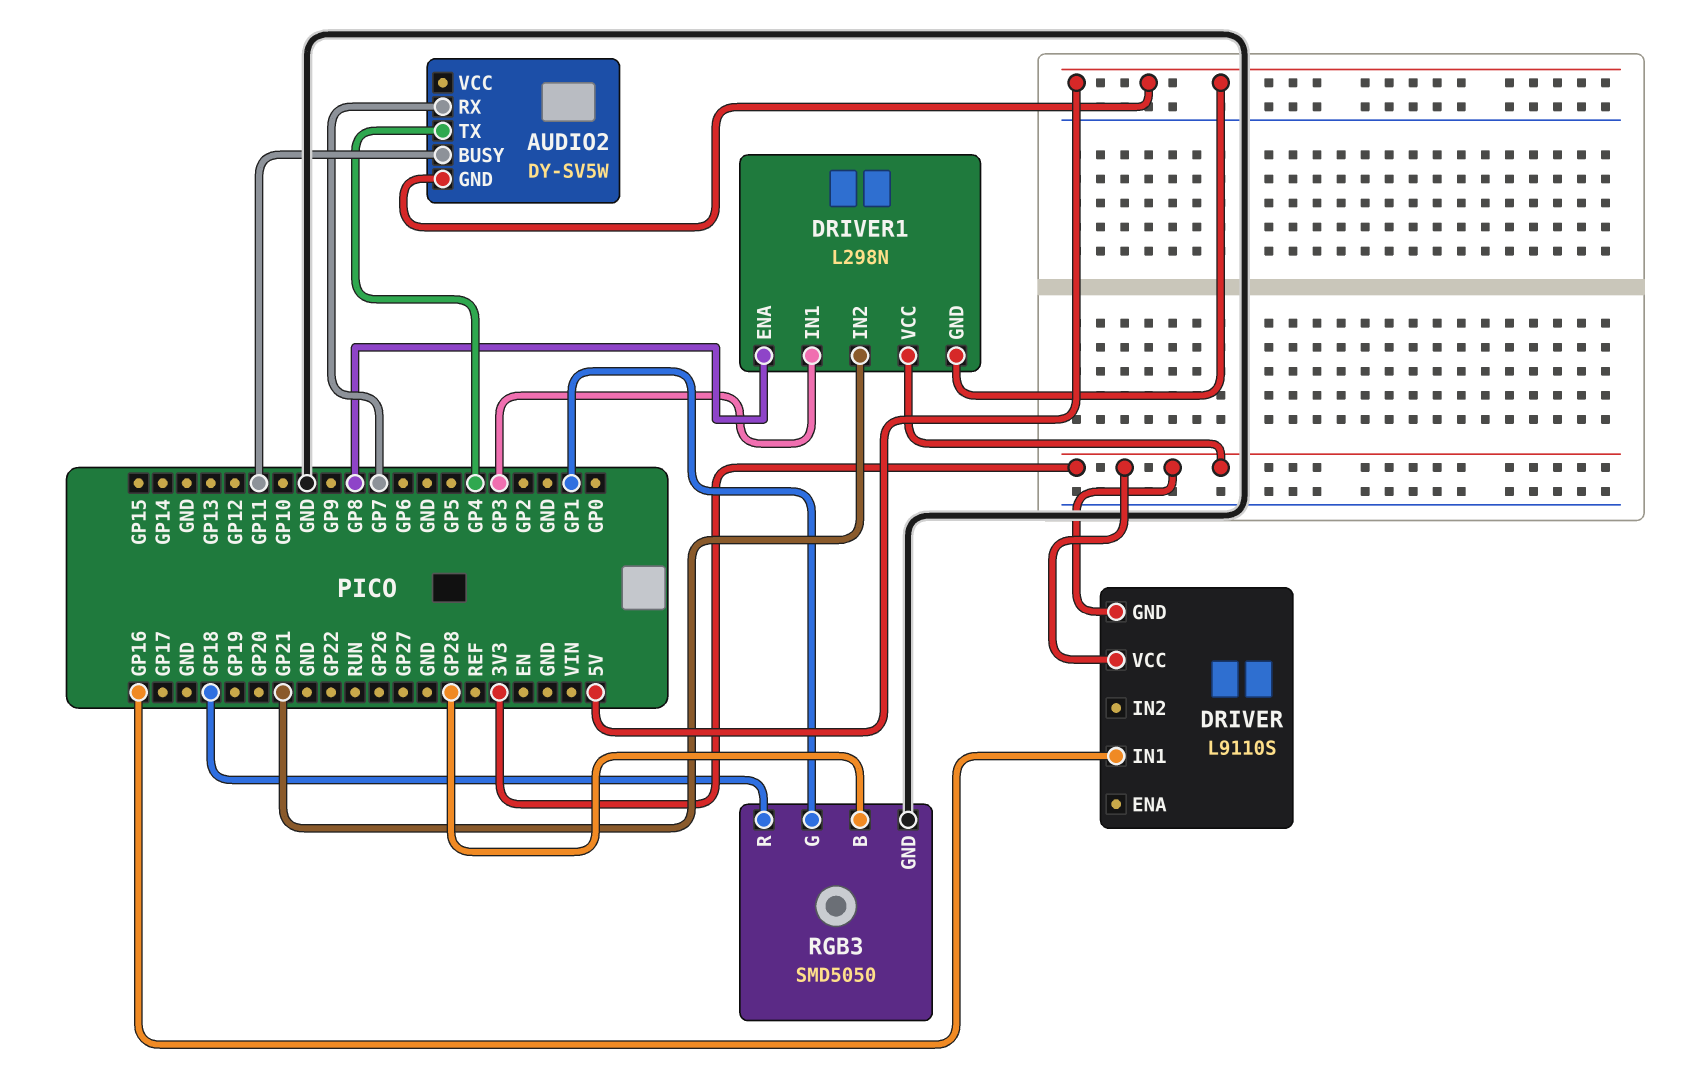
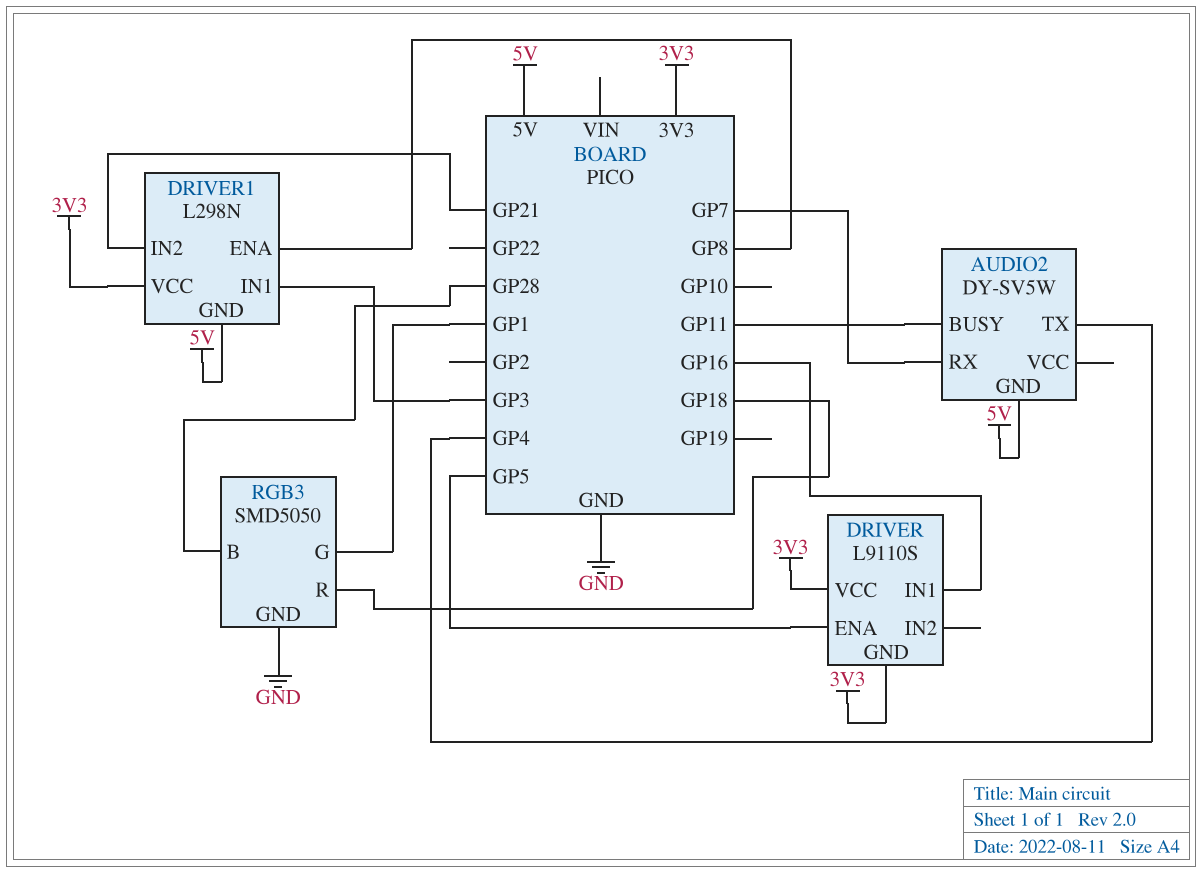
DRIVER pin ENA: none -> GP5

